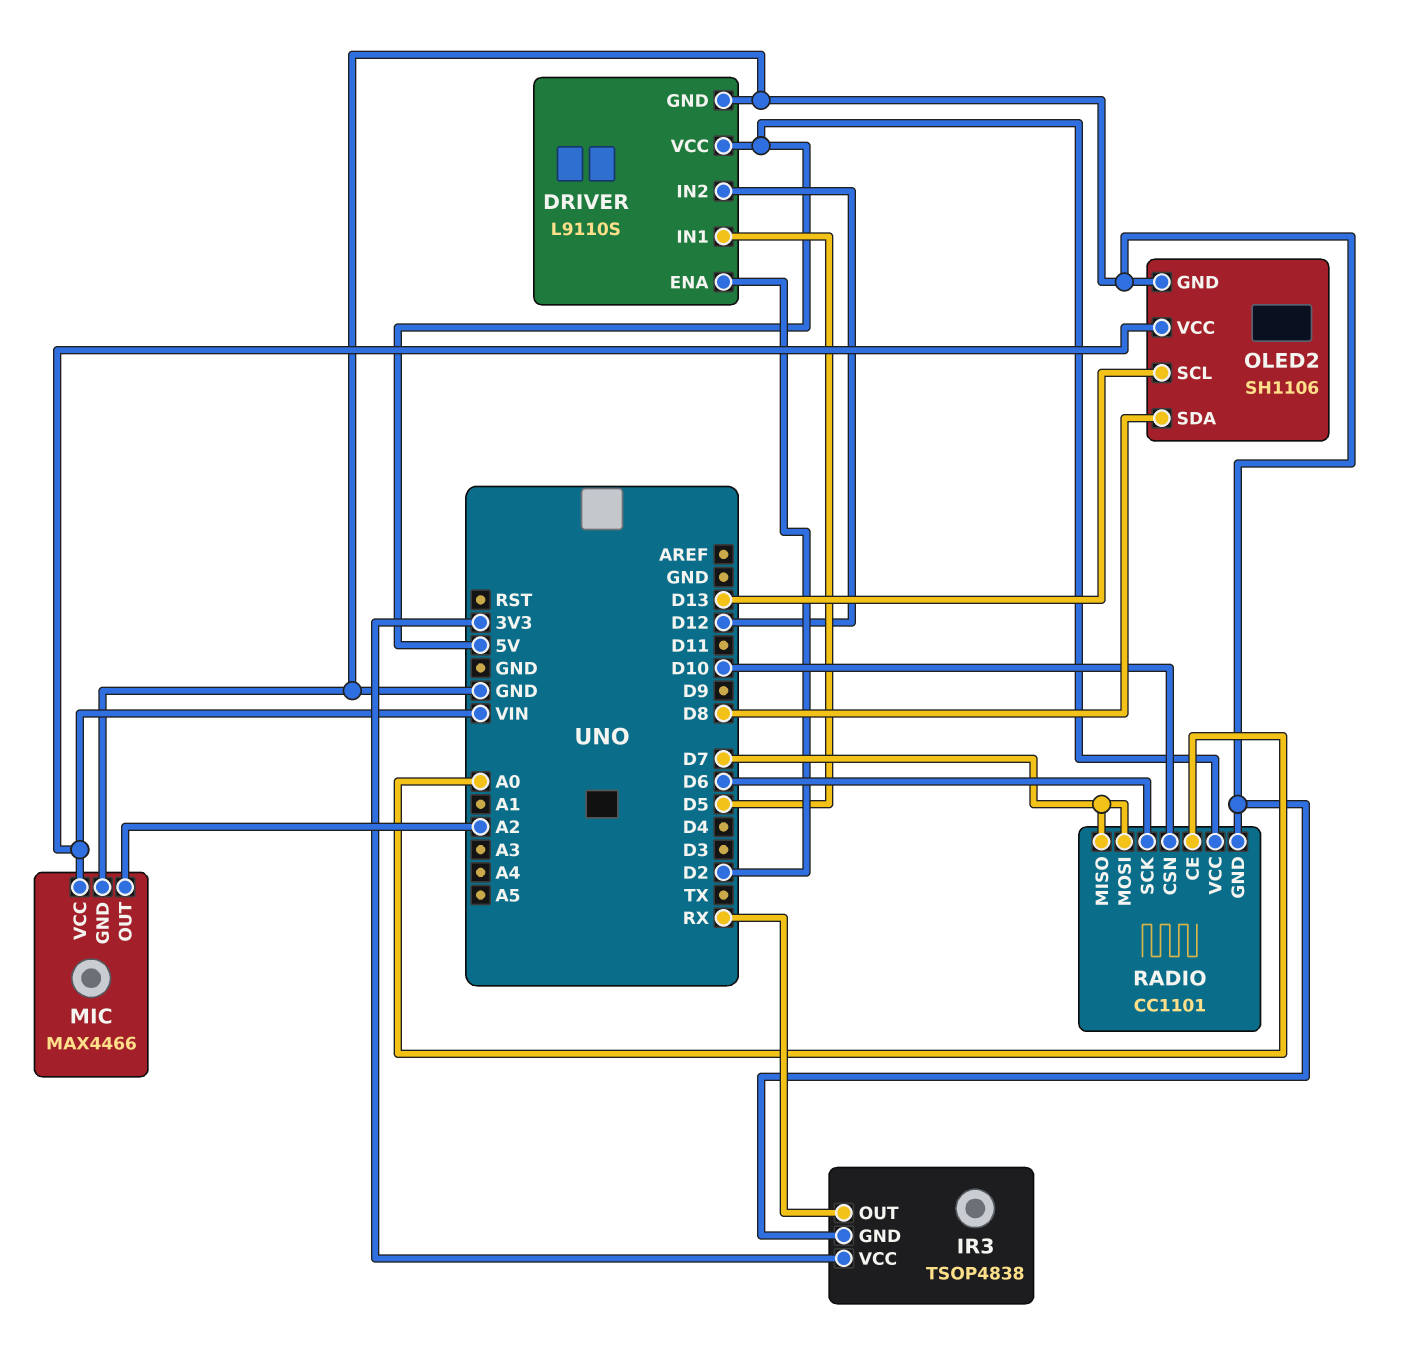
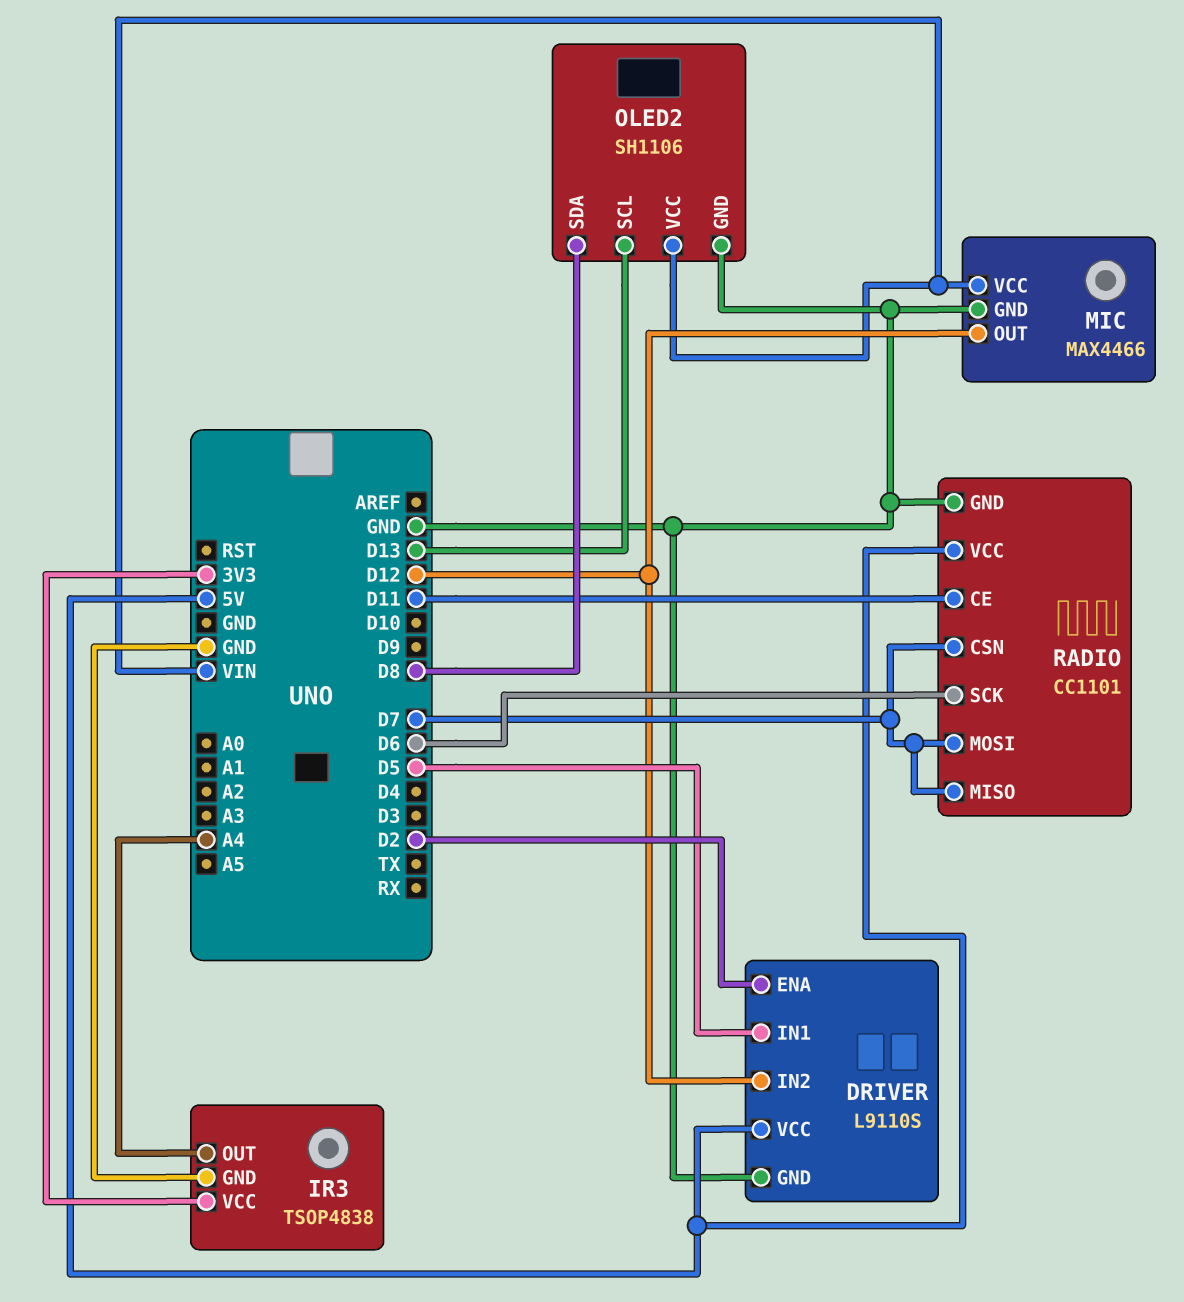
IR3 pin OUT: RX -> A4
MIC pin OUT: A2 -> D12
RADIO pin CE: A0 -> D11
RADIO pin CSN: D10 -> D7

